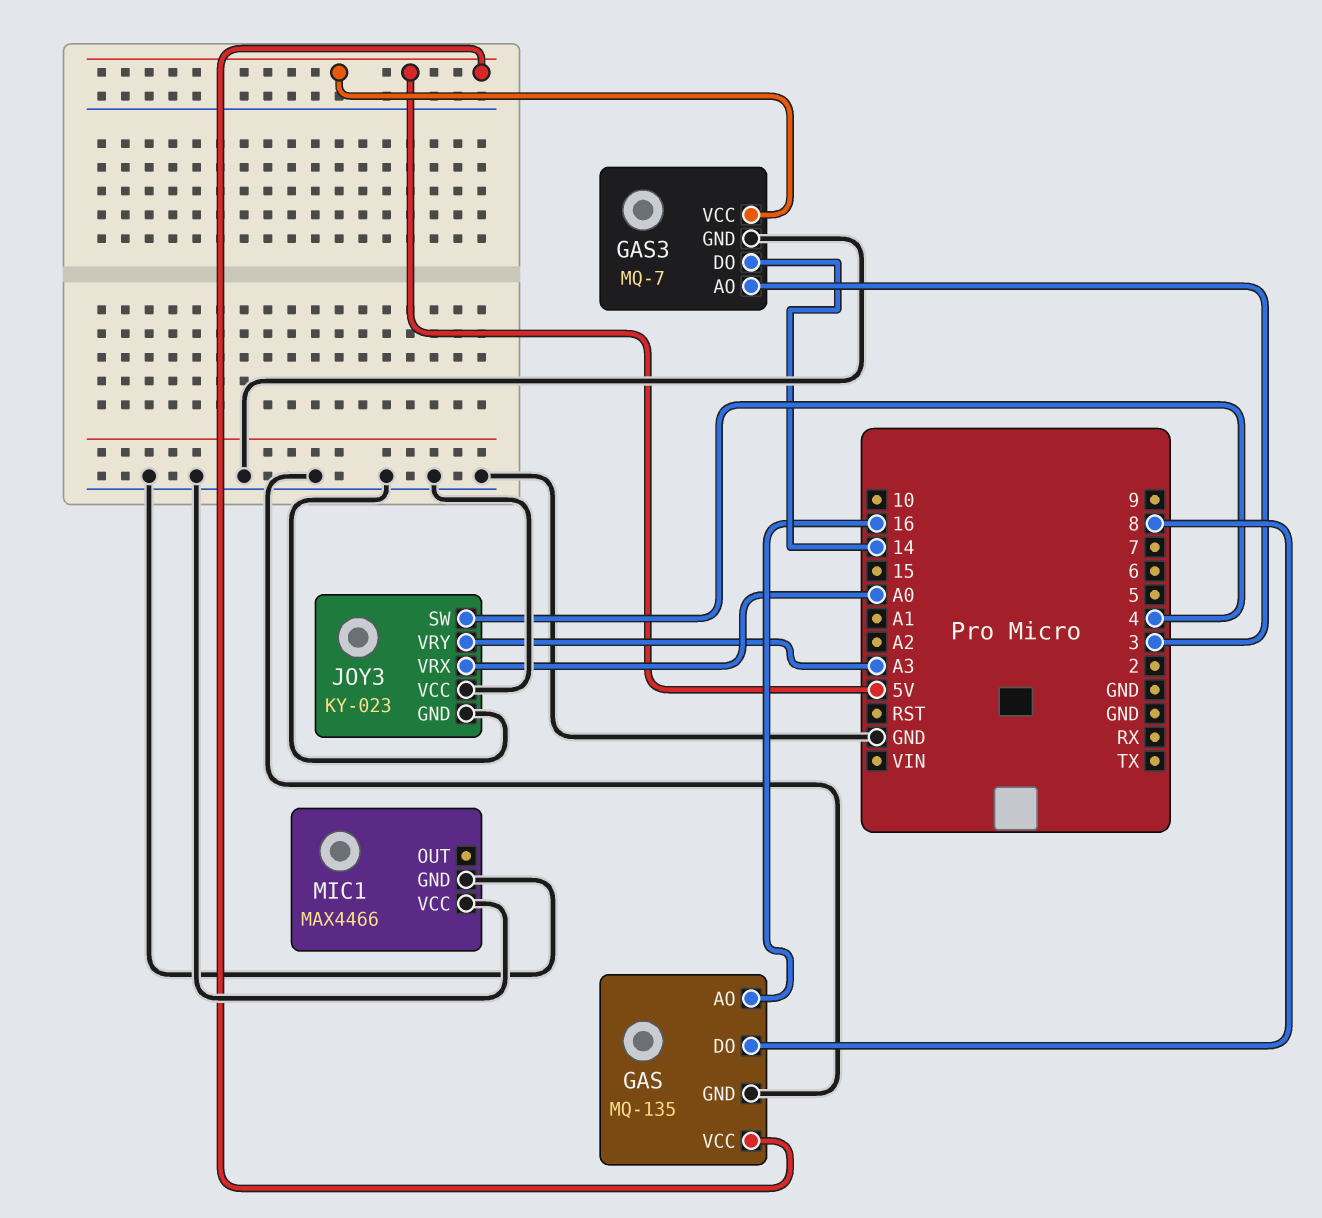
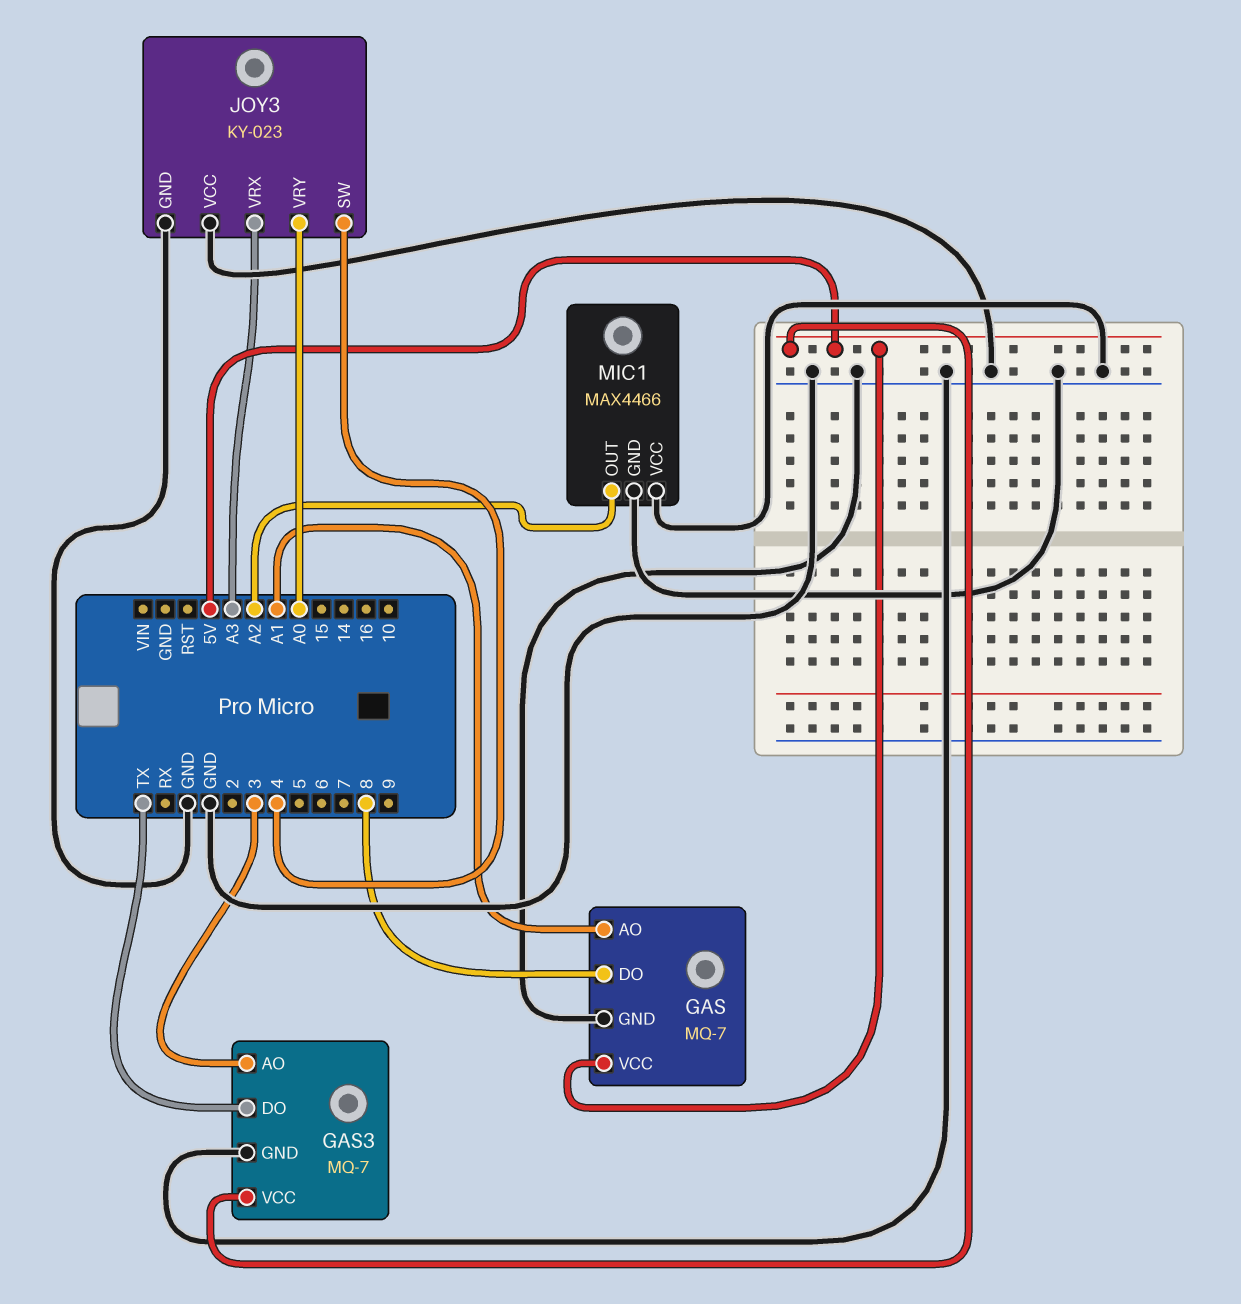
GAS: MQ-135 -> MQ-7
GAS pin AO: 16 -> A1
GAS3 pin DO: 14 -> TX
JOY3 pin VRX: A0 -> A3
JOY3 pin VRY: A3 -> A0
MIC1 pin OUT: none -> A2

